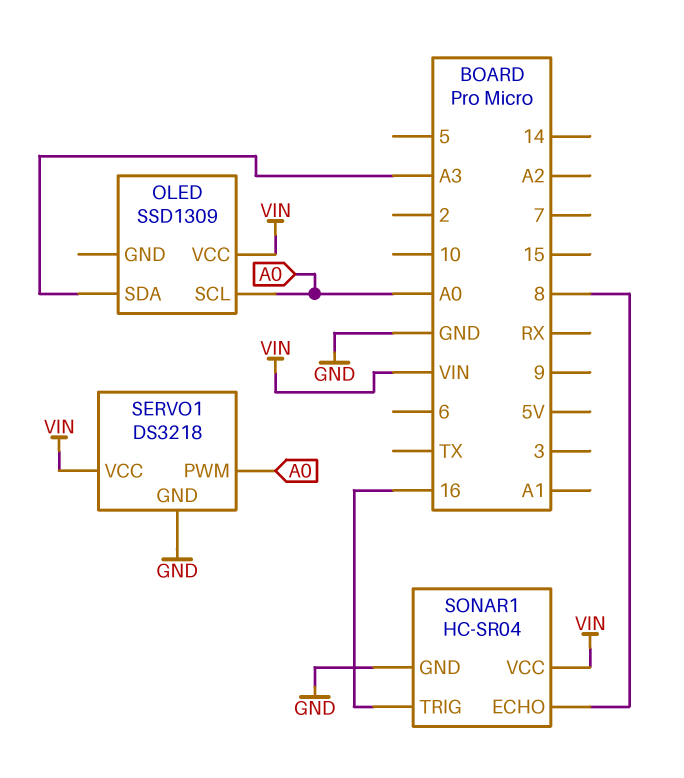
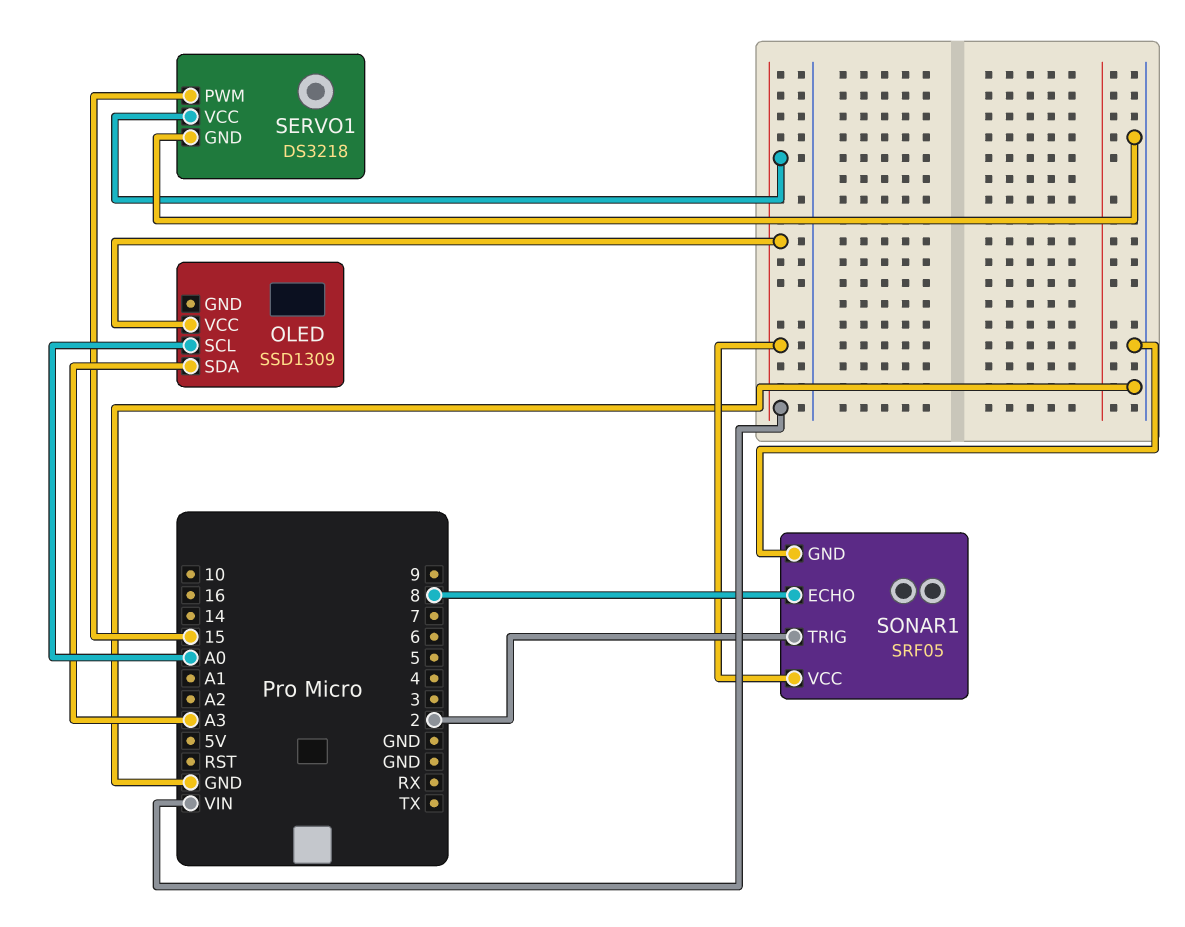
SERVO1 pin PWM: A0 -> 15
SONAR1: HC-SR04 -> SRF05
SONAR1 pin TRIG: 16 -> 2

